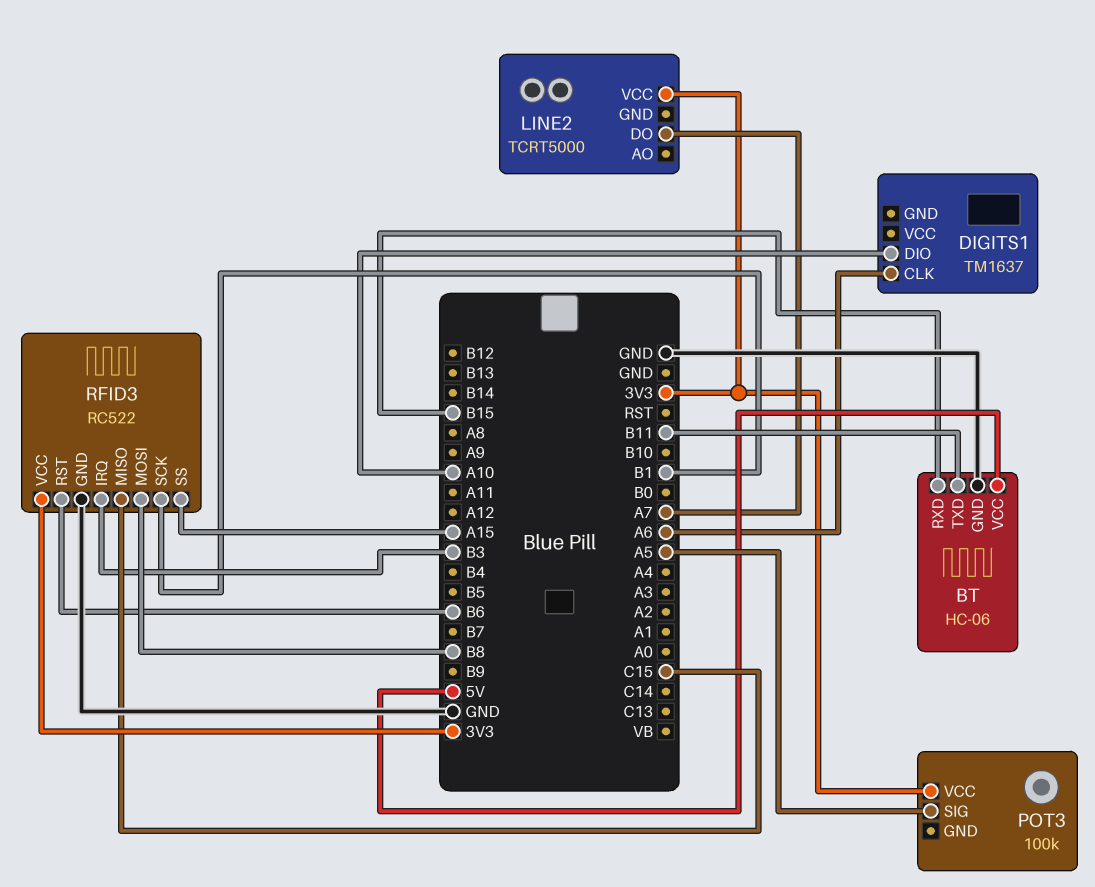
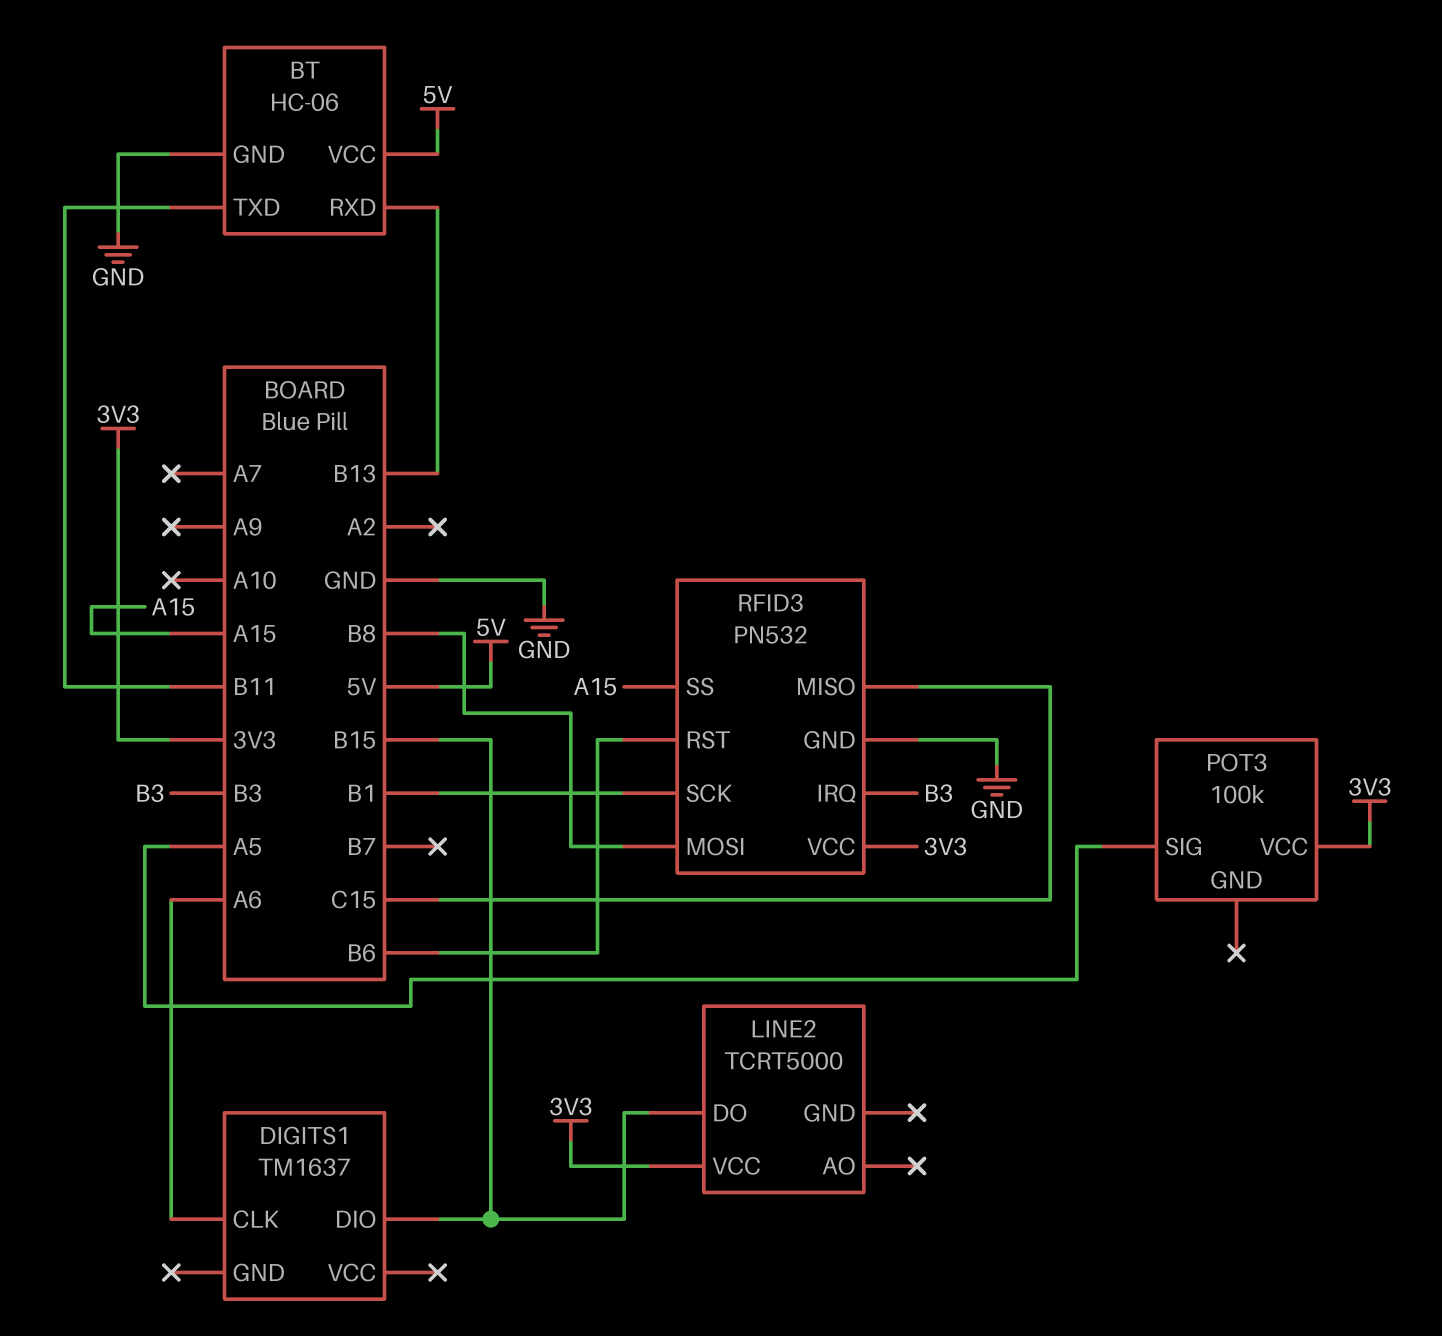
BT pin RXD: B15 -> B13
DIGITS1 pin DIO: A10 -> B15
LINE2 pin DO: A7 -> B15
RFID3: RC522 -> PN532

